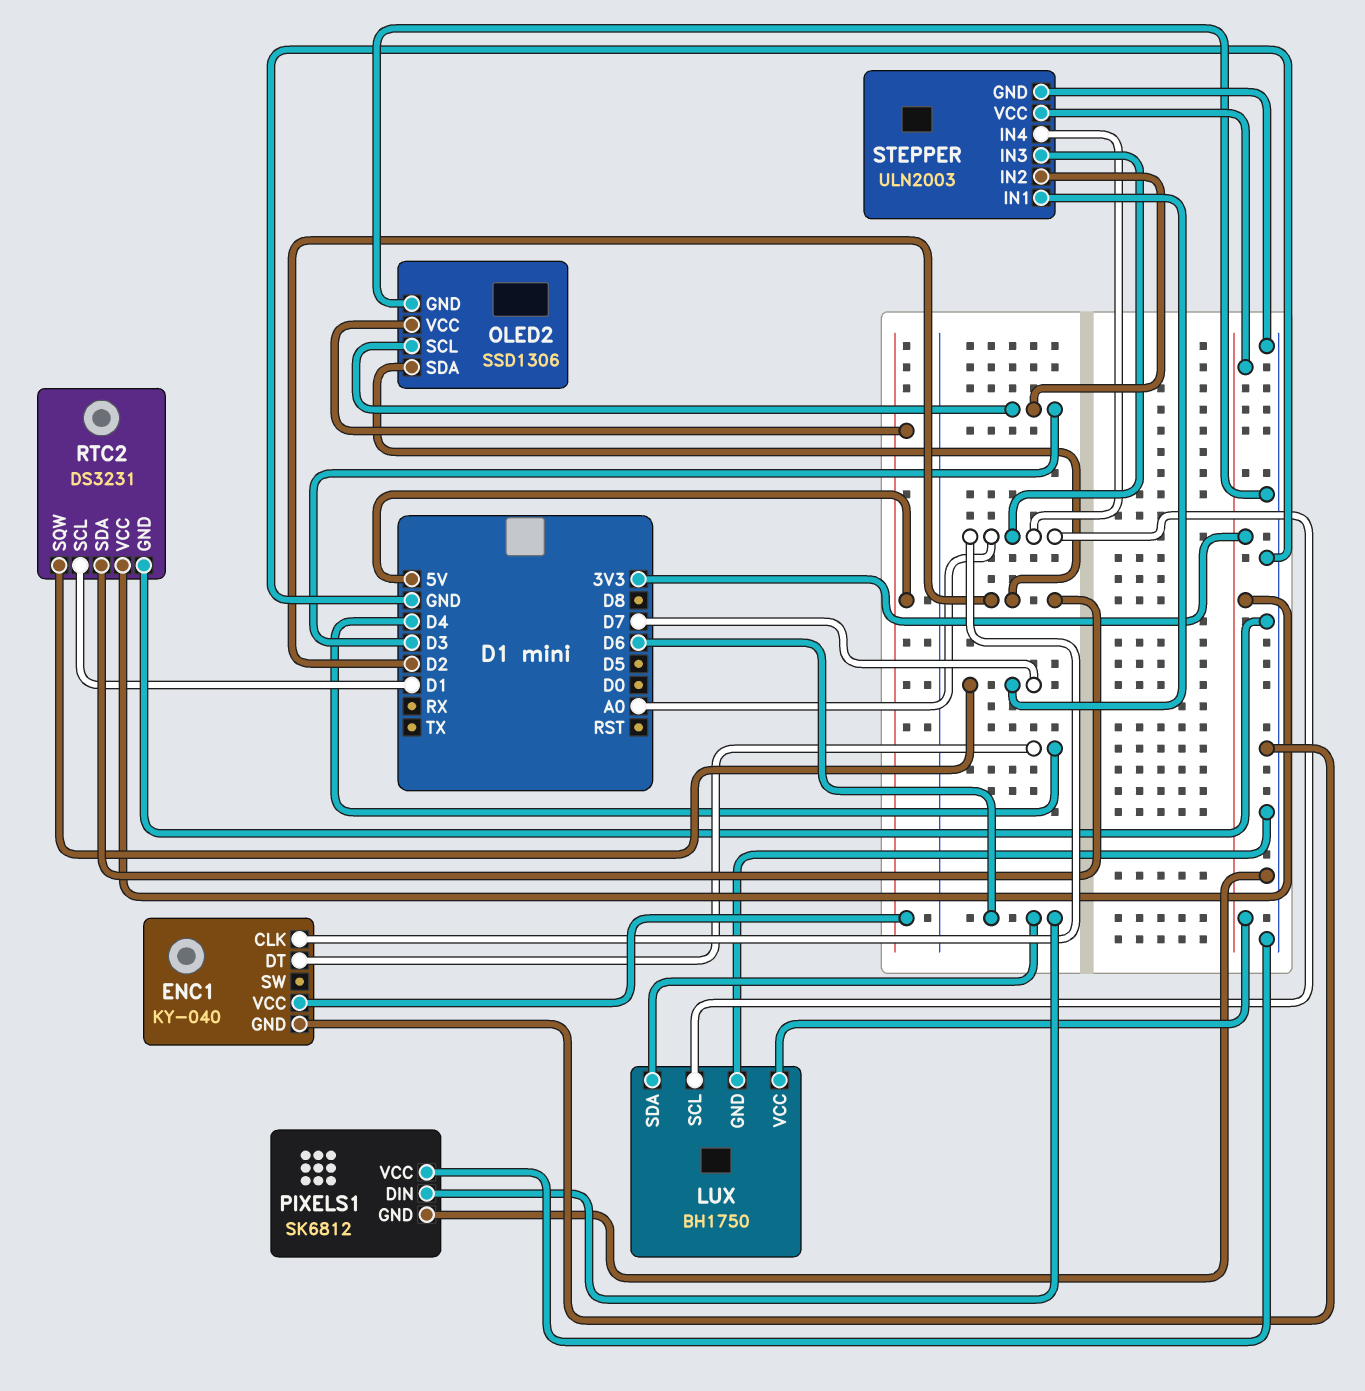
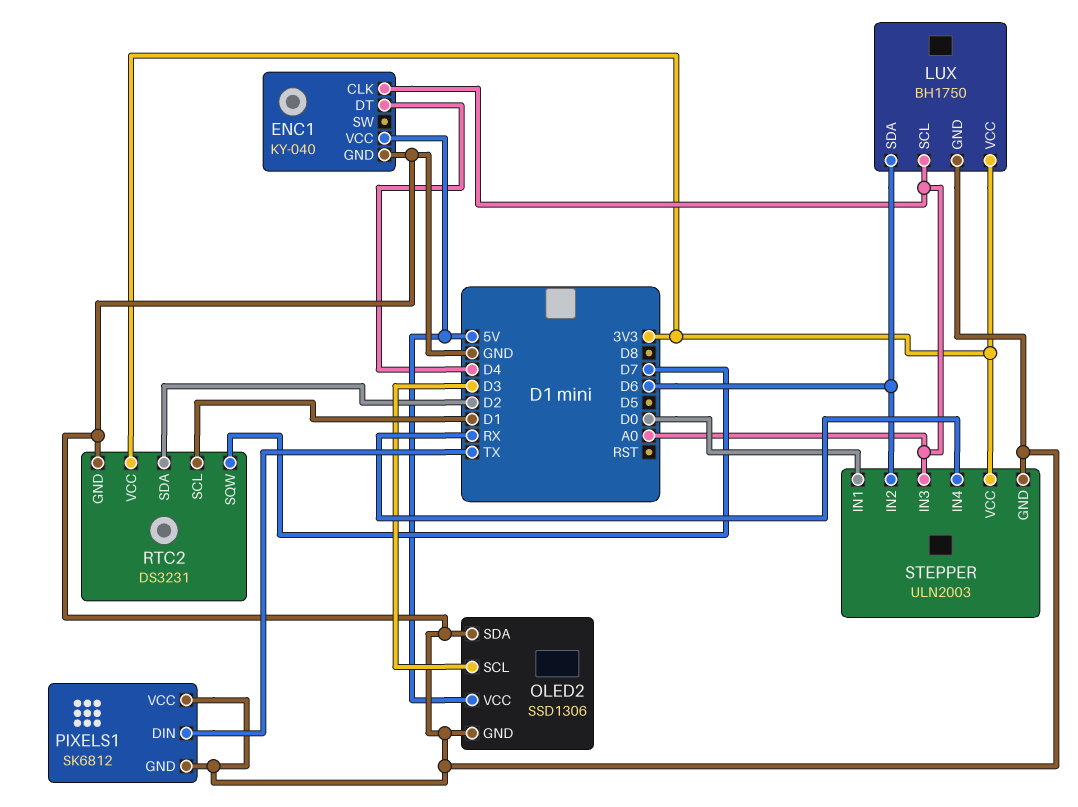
OLED2 pin SDA: D2 -> GND
PIXELS1 pin DIN: D6 -> TX
STEPPER pin IN1: D7 -> D0
STEPPER pin IN2: D3 -> D6
STEPPER pin IN4: A0 -> RX

